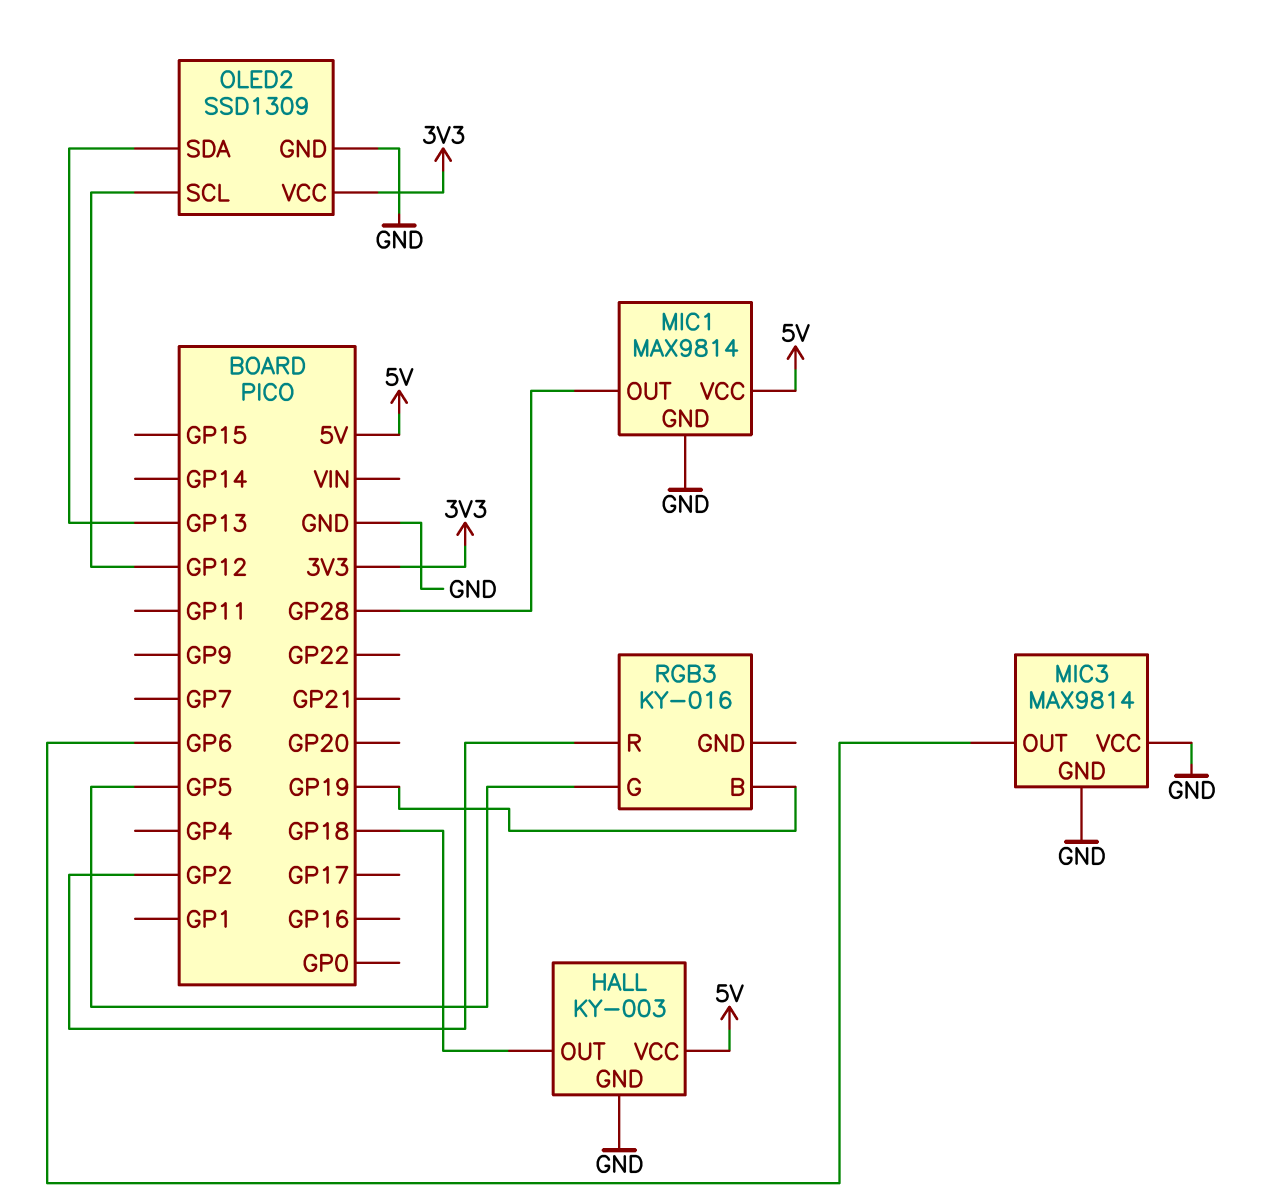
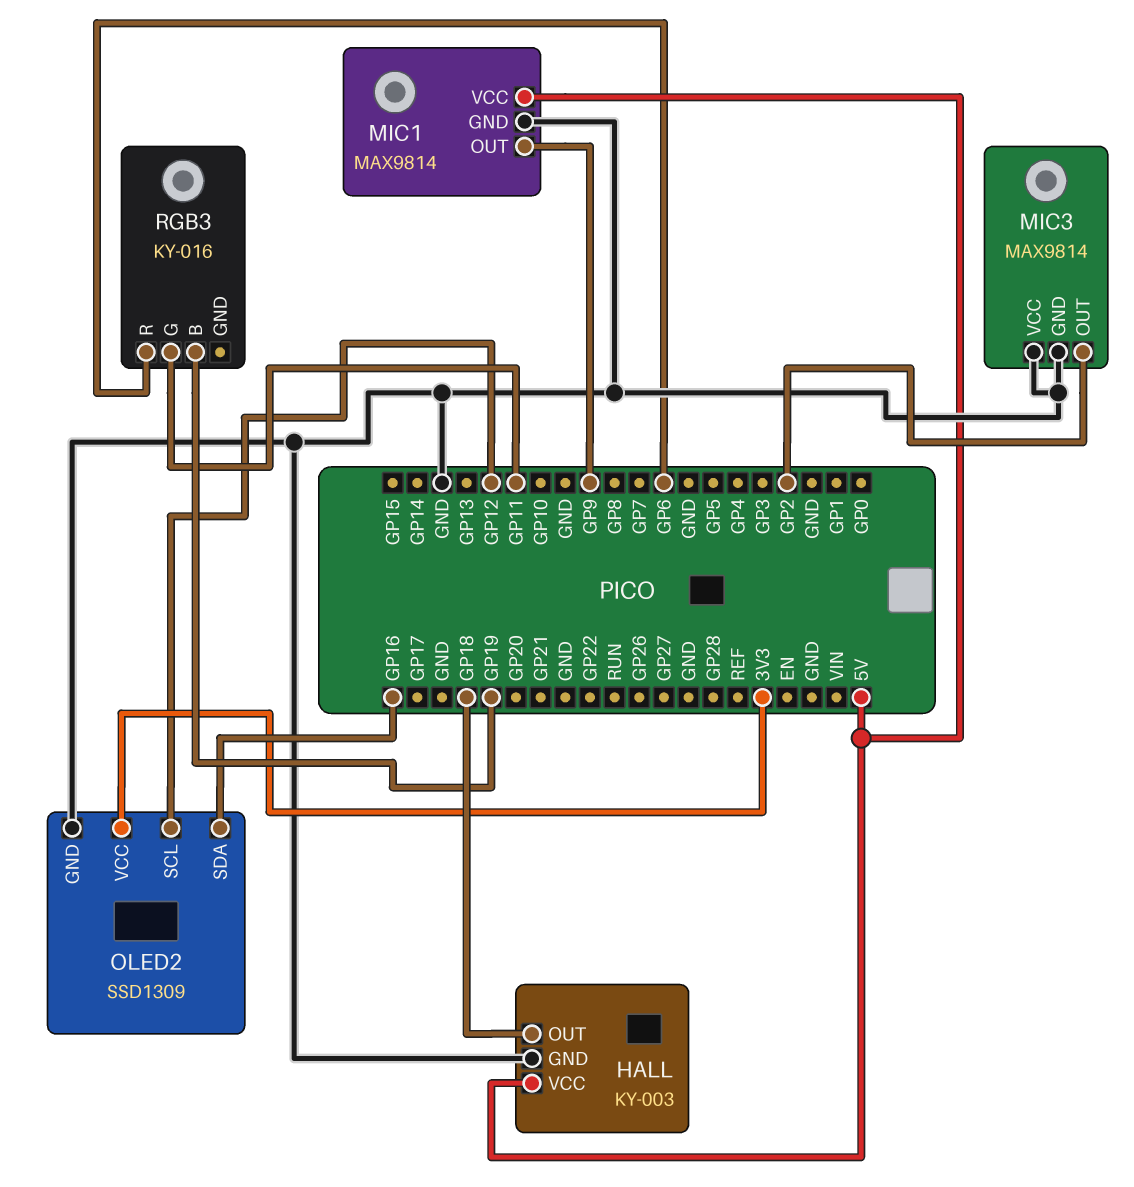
MIC1 pin OUT: GP28 -> GP9
MIC3 pin OUT: GP6 -> GP2
OLED2 pin SDA: GP13 -> GP16
RGB3 pin G: GP5 -> GP11
RGB3 pin R: GP2 -> GP6

